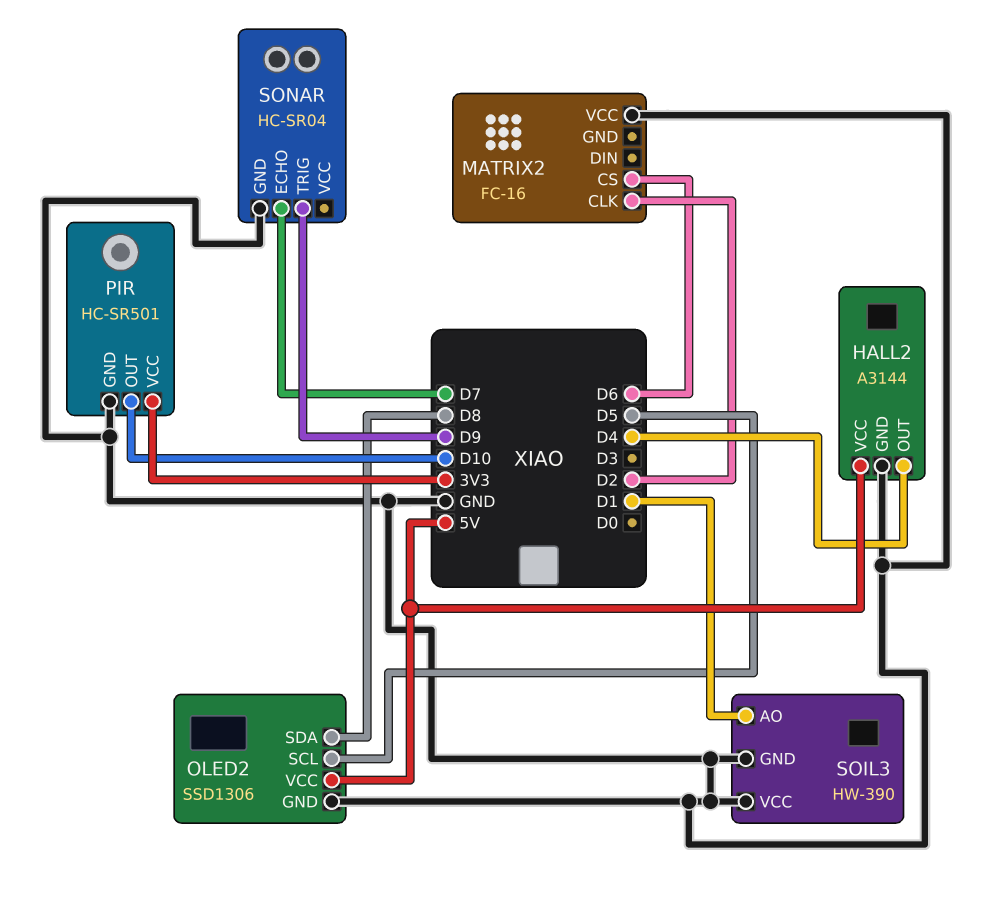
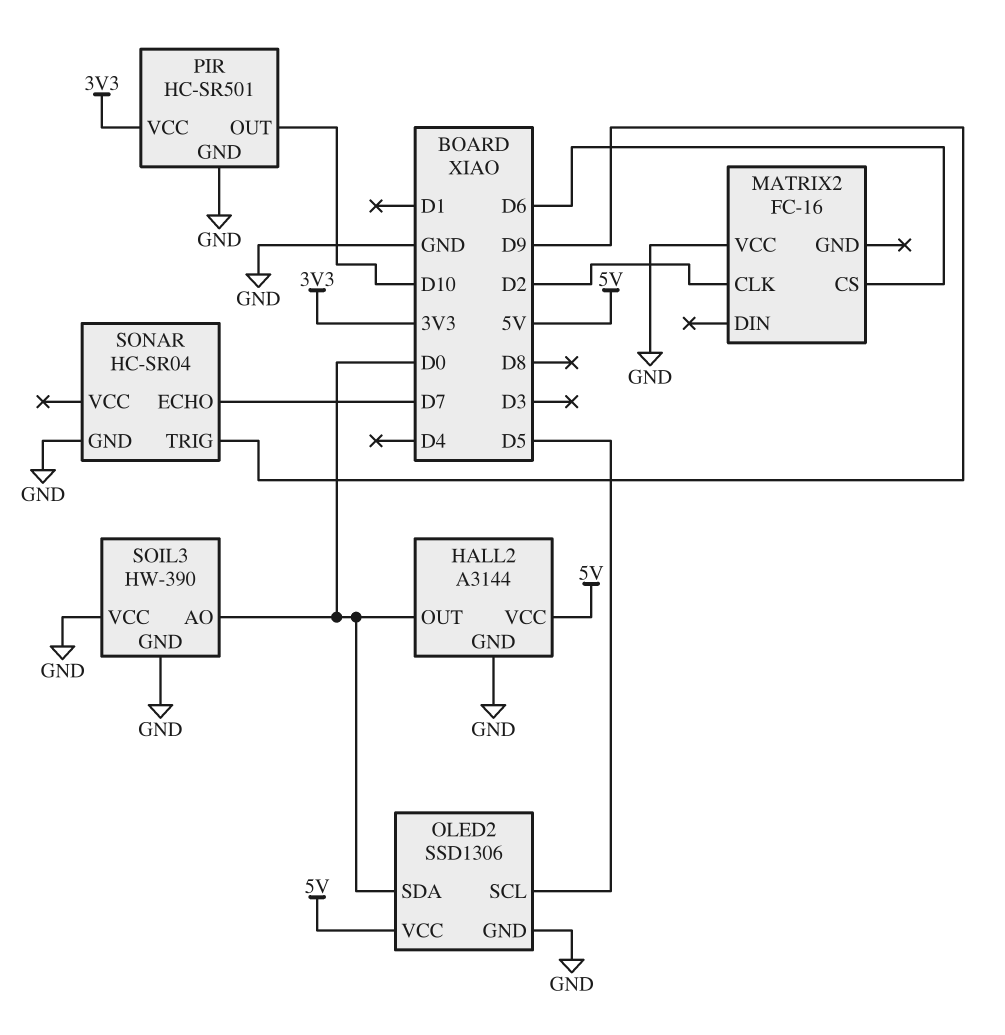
HALL2 pin OUT: D4 -> D0
OLED2 pin SDA: D8 -> D0
SOIL3 pin AO: D1 -> D0

